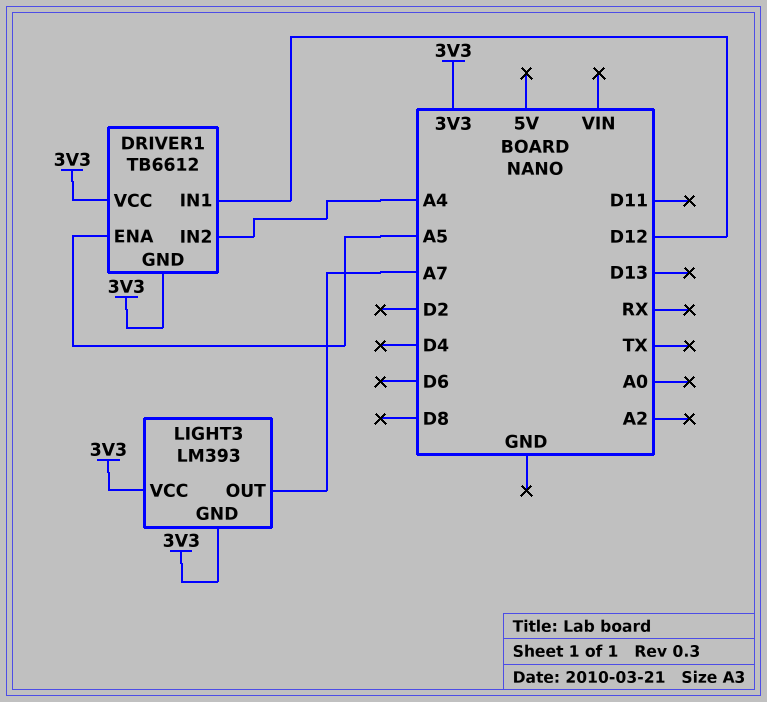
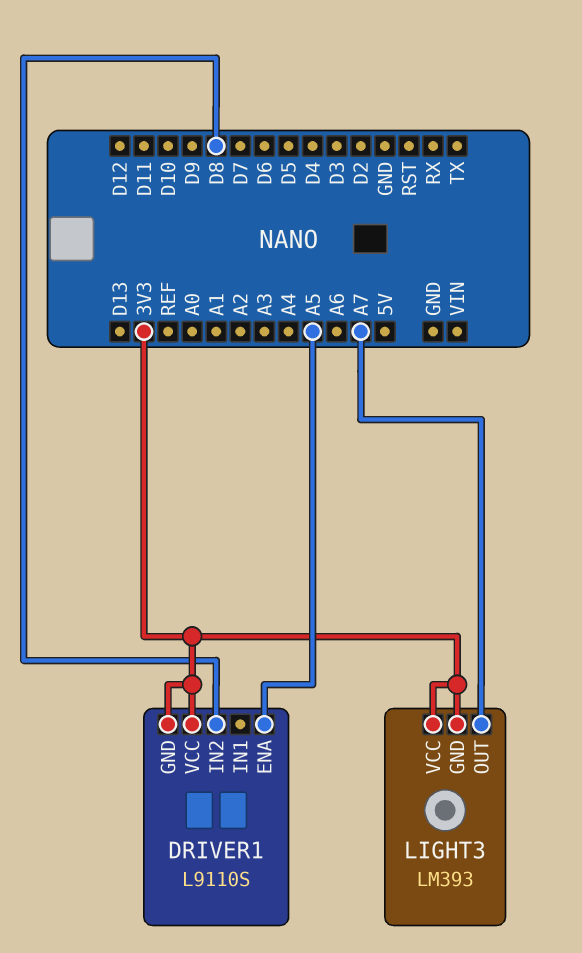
DRIVER1: TB6612 -> L9110S
DRIVER1 pin IN1: D12 -> none
DRIVER1 pin IN2: A4 -> D8

